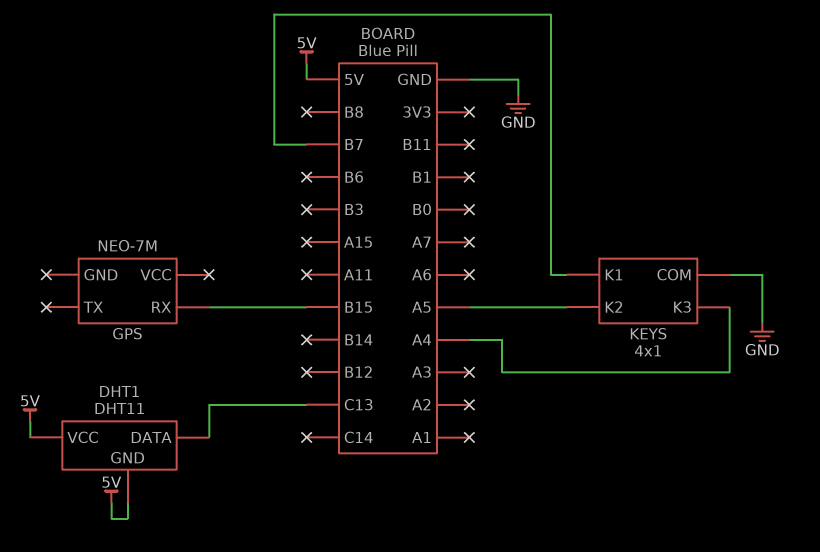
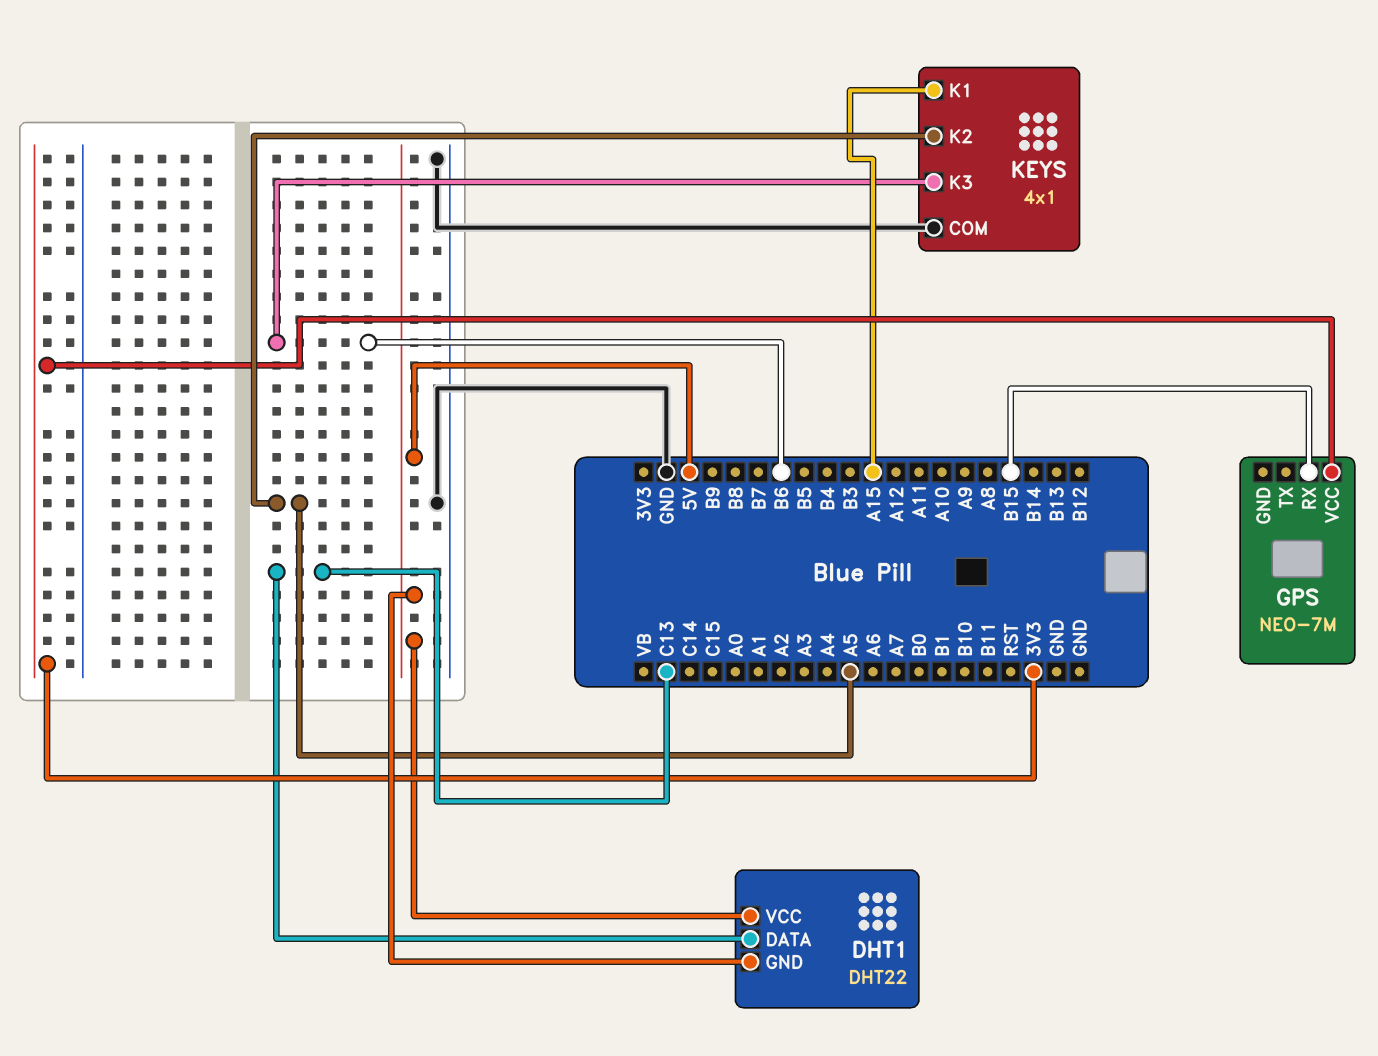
DHT1: DHT11 -> DHT22
GPS pin VCC: none -> 3V3
KEYS pin K1: B7 -> A15
KEYS pin K3: A4 -> B6

